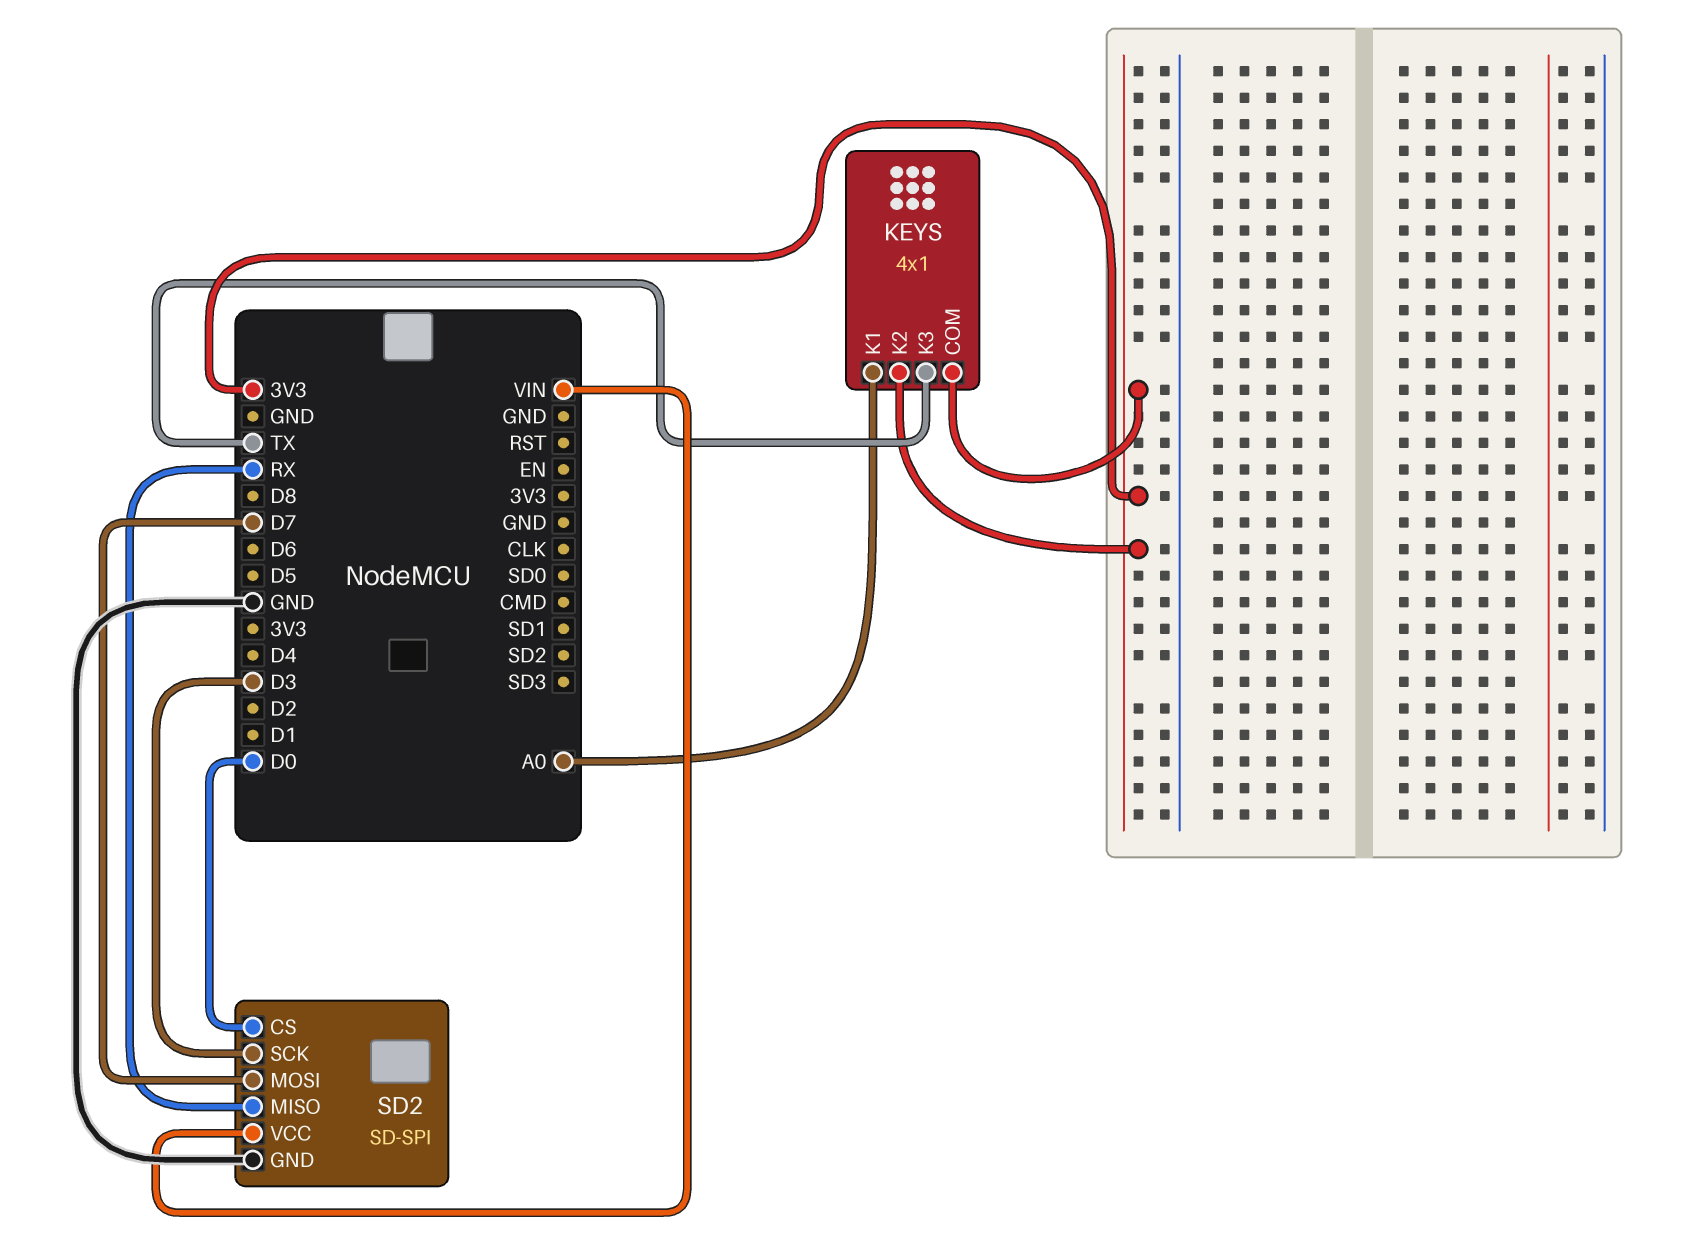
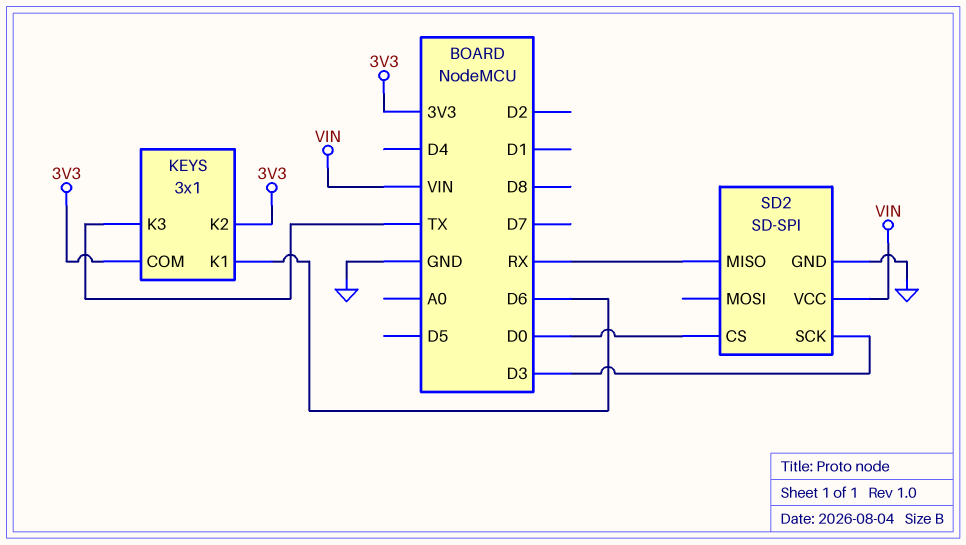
KEYS: 4x1 -> 3x1
KEYS pin K1: A0 -> D6
SD2 pin MOSI: D7 -> none

